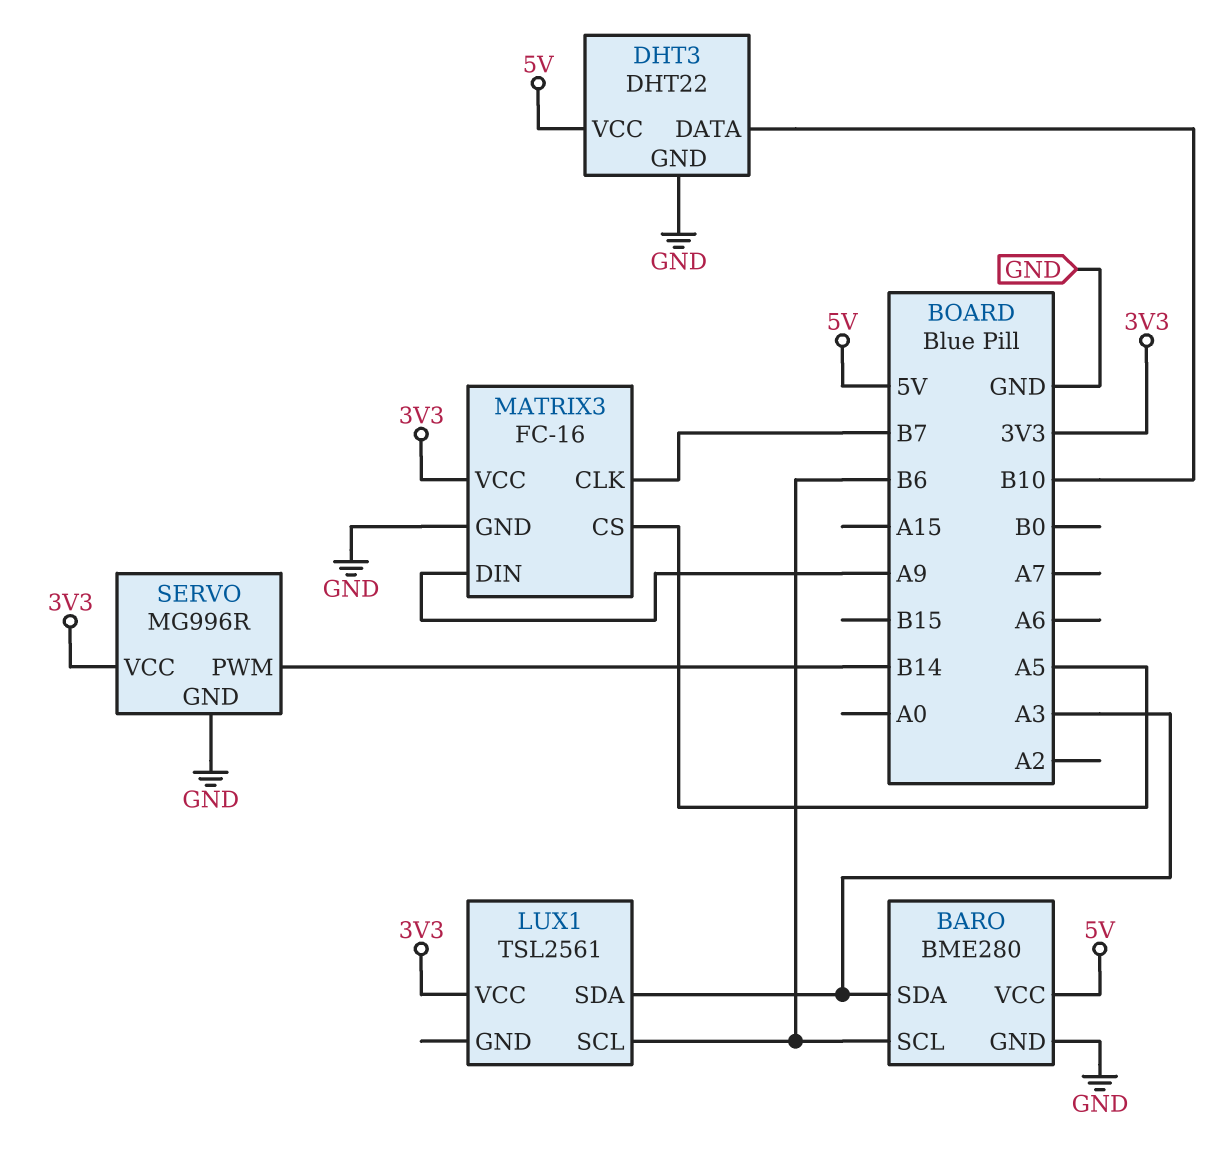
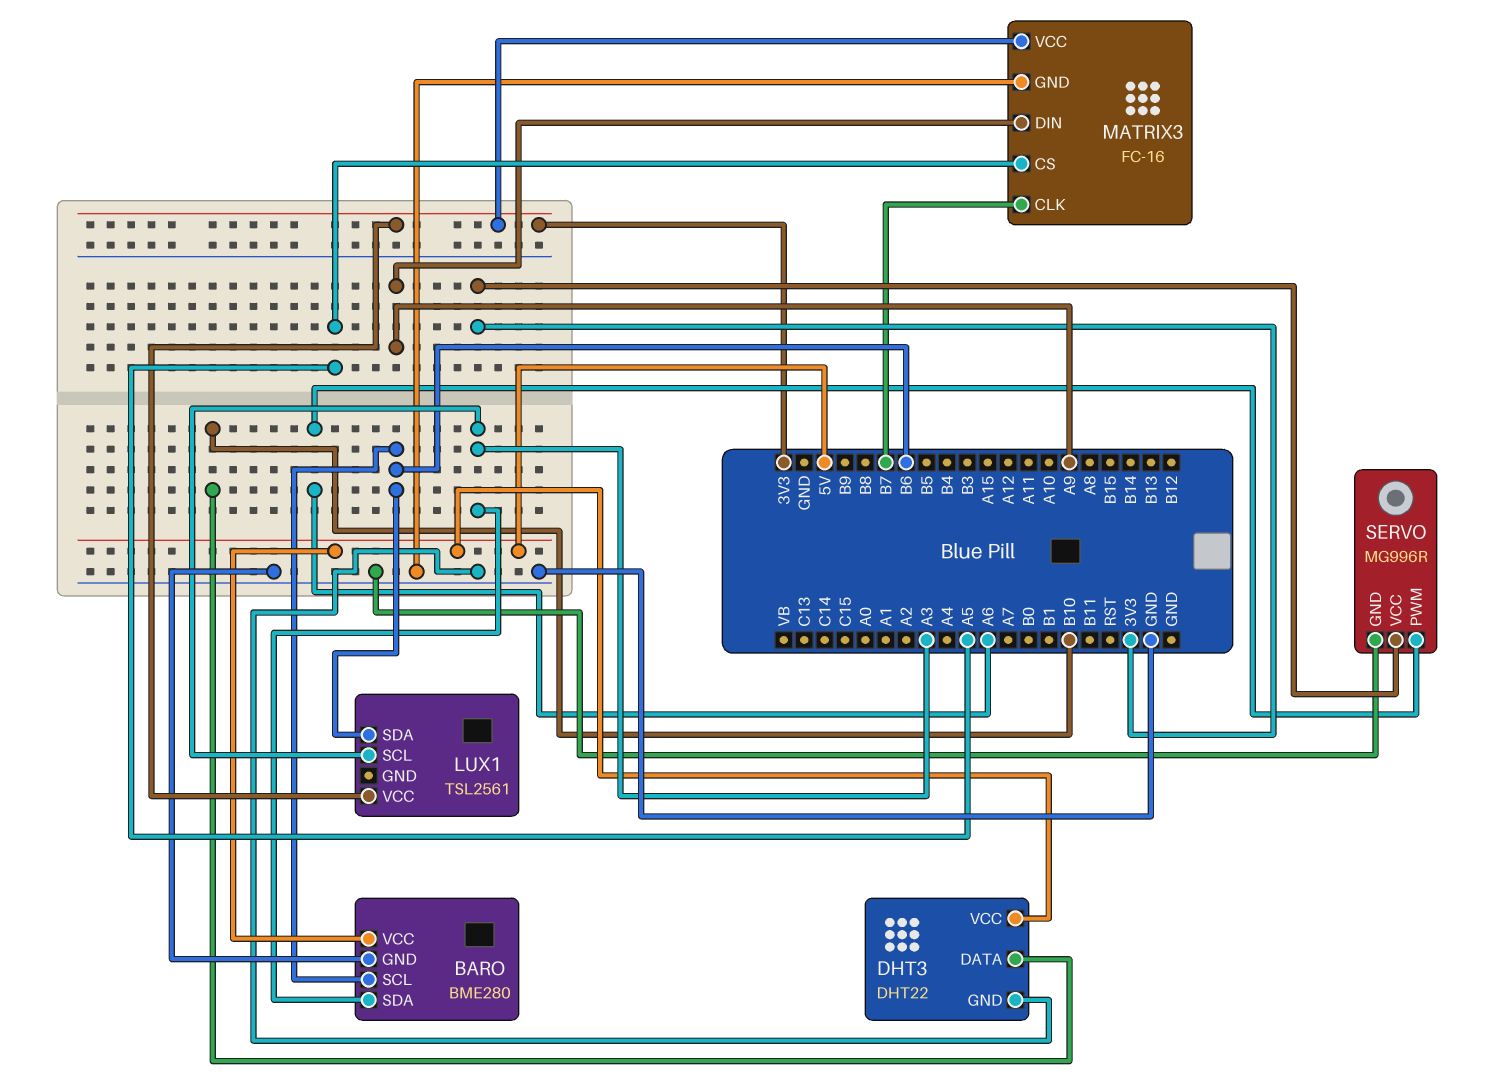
LUX1 pin SCL: B6 -> A3
LUX1 pin SDA: A3 -> B6
SERVO pin PWM: B14 -> A6

